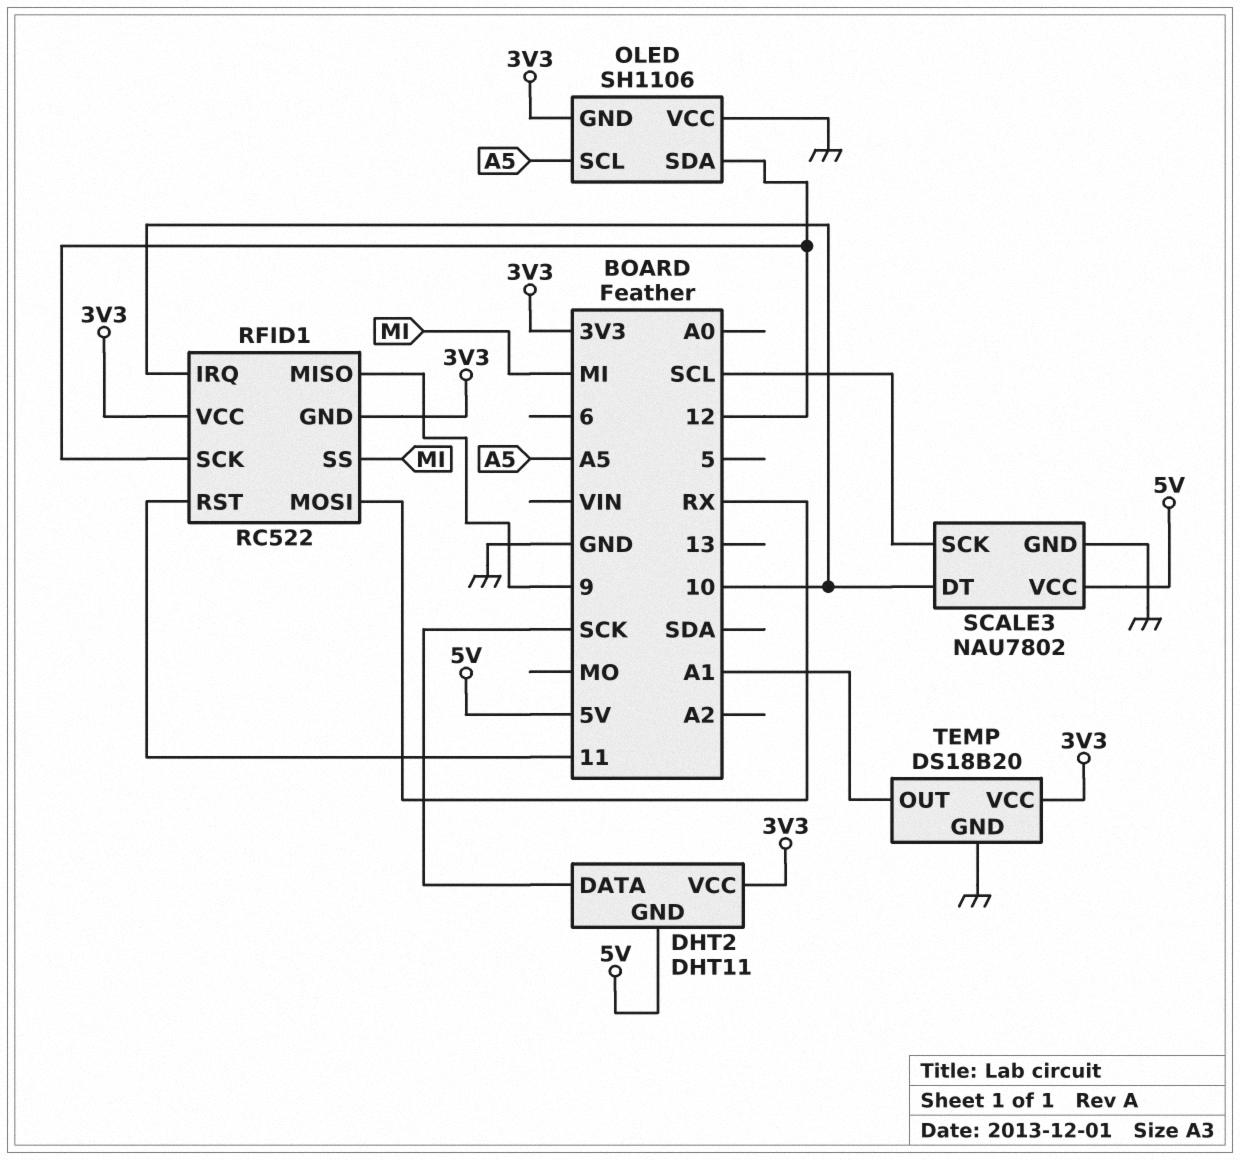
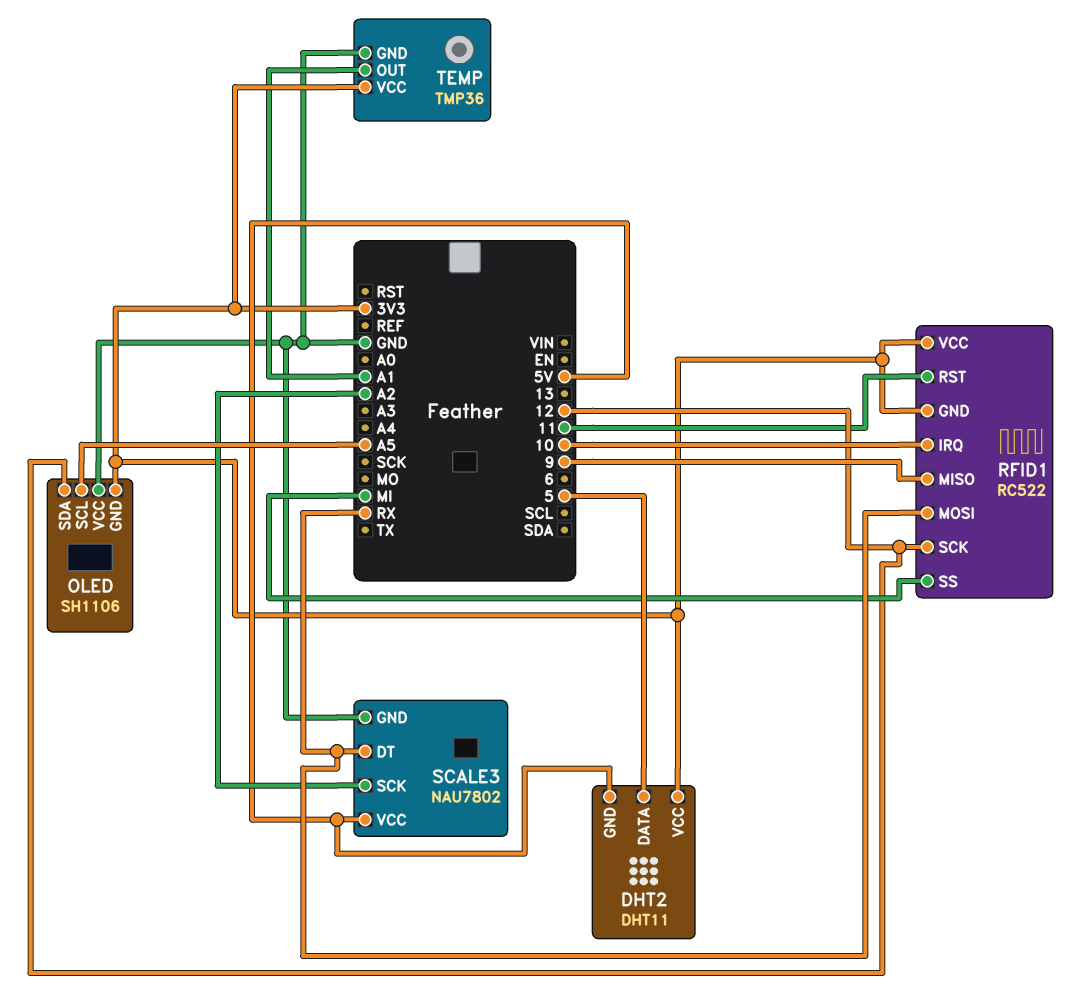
DHT2 pin DATA: SCK -> 5
SCALE3 pin DT: 10 -> RX
SCALE3 pin SCK: SCL -> A2
TEMP: DS18B20 -> TMP36

